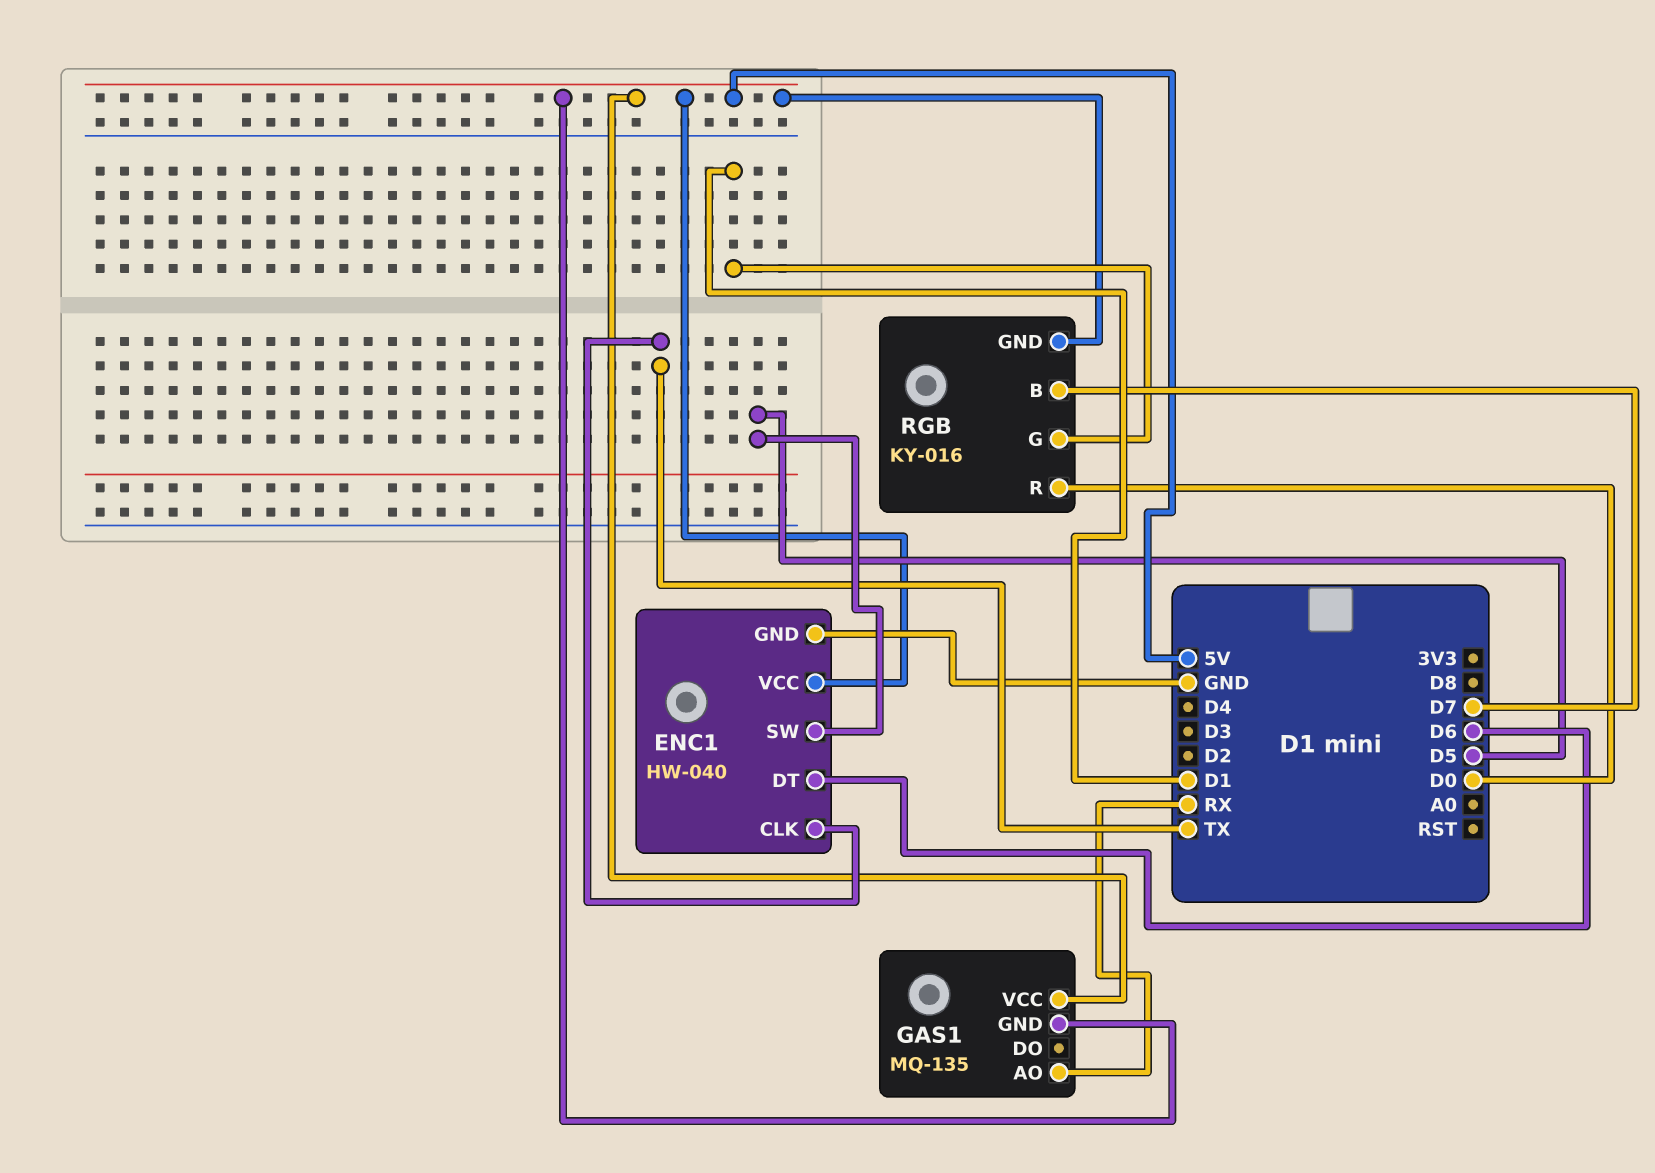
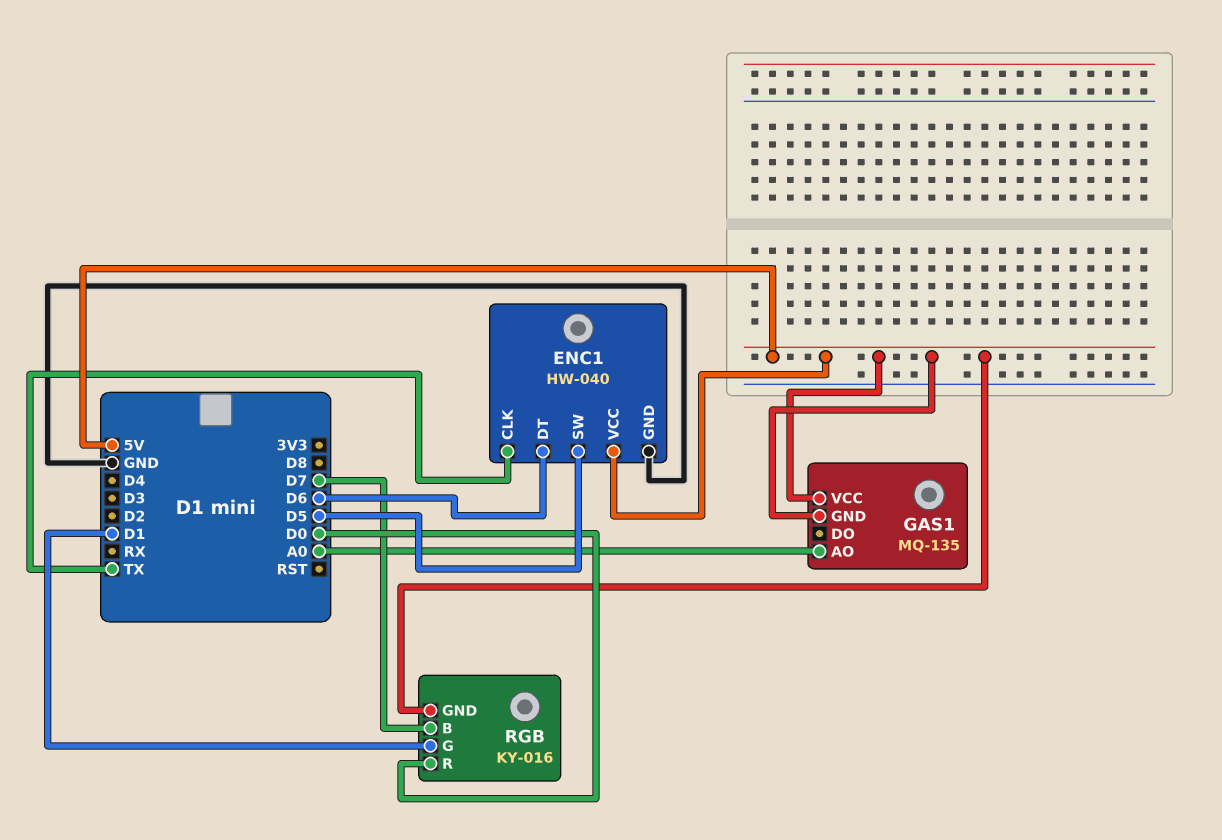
GAS1 pin AO: RX -> A0

